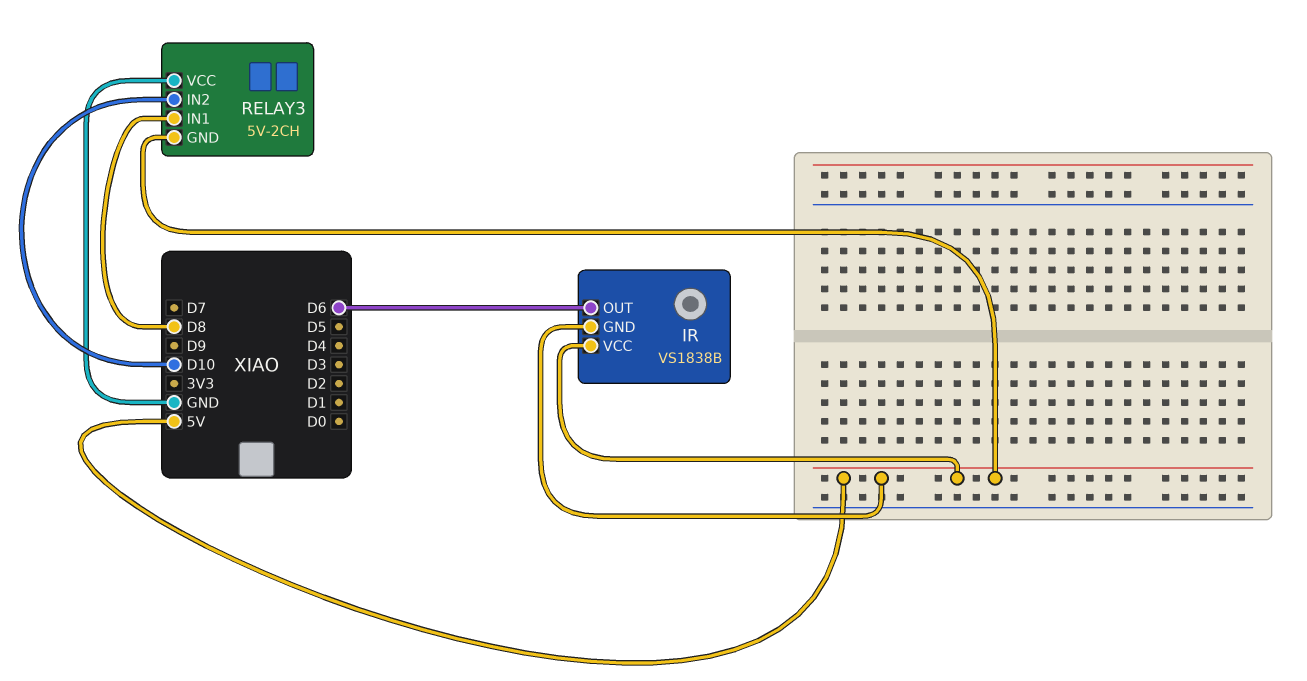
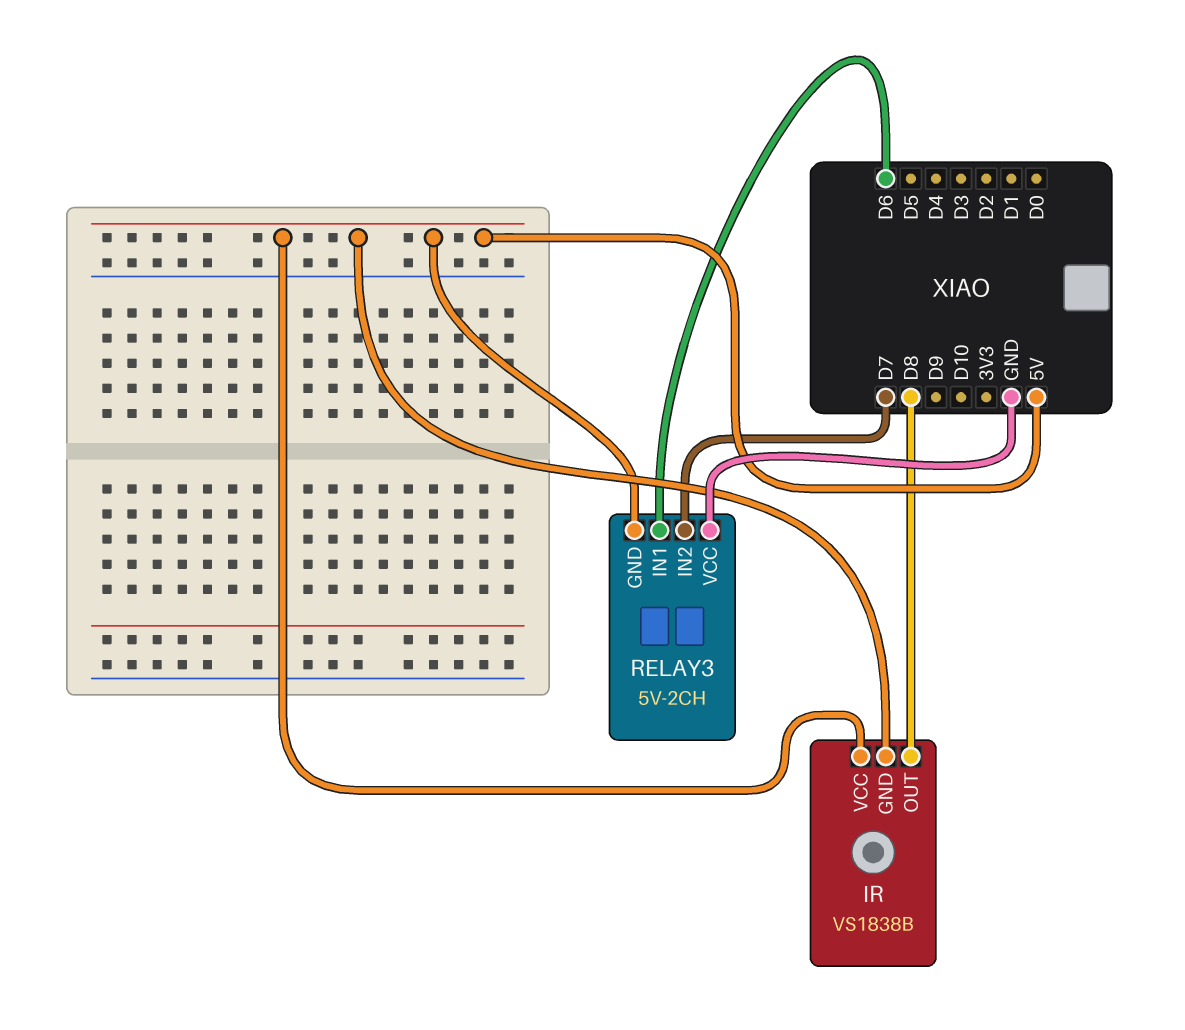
IR pin OUT: D6 -> D8
RELAY3 pin IN1: D8 -> D6
RELAY3 pin IN2: D10 -> D7

